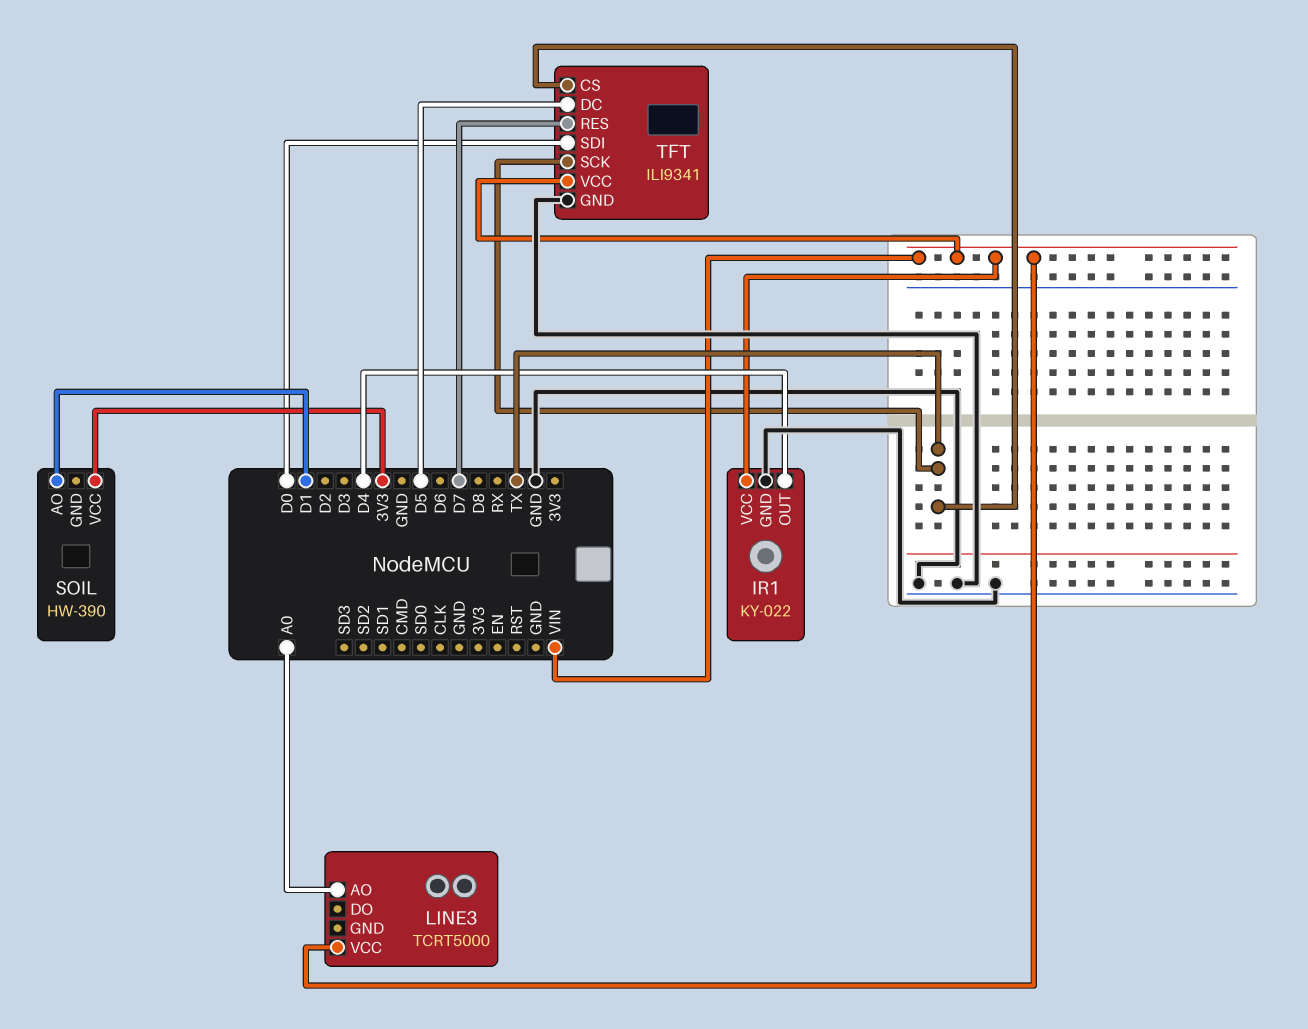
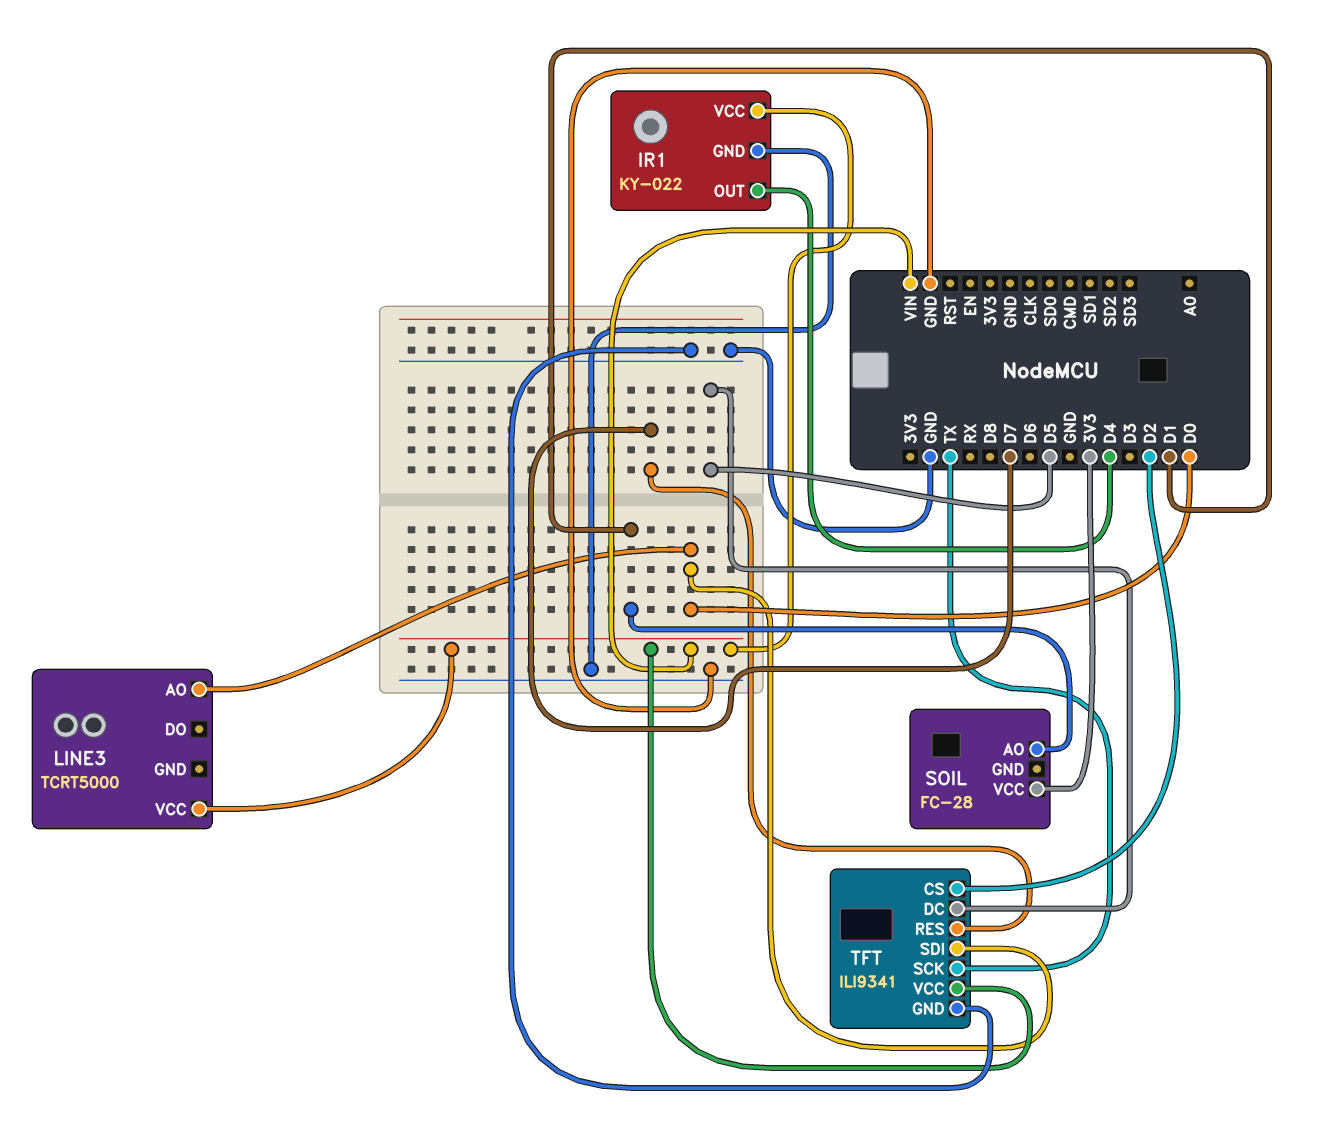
LINE3 pin AO: A0 -> D0
SOIL: HW-390 -> FC-28
TFT pin CS: TX -> D2

